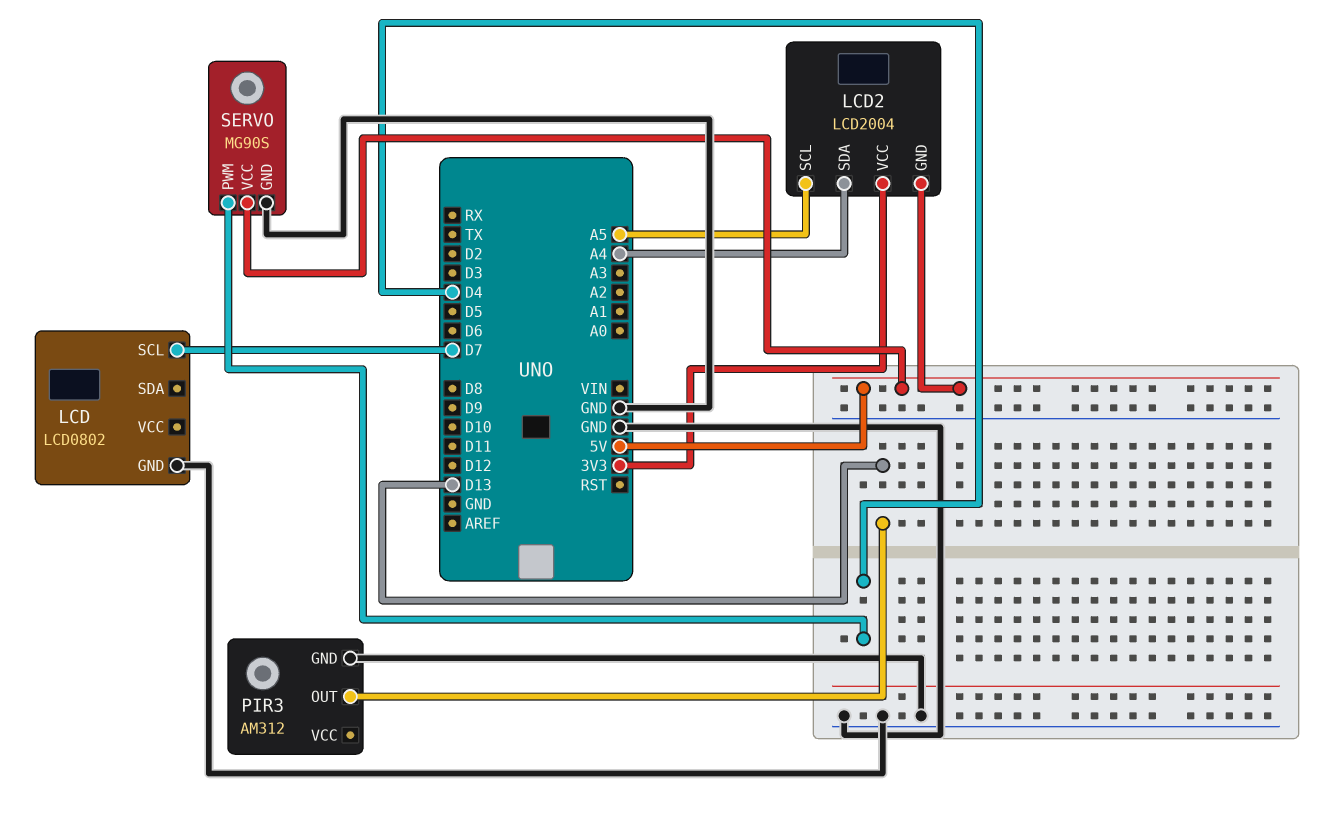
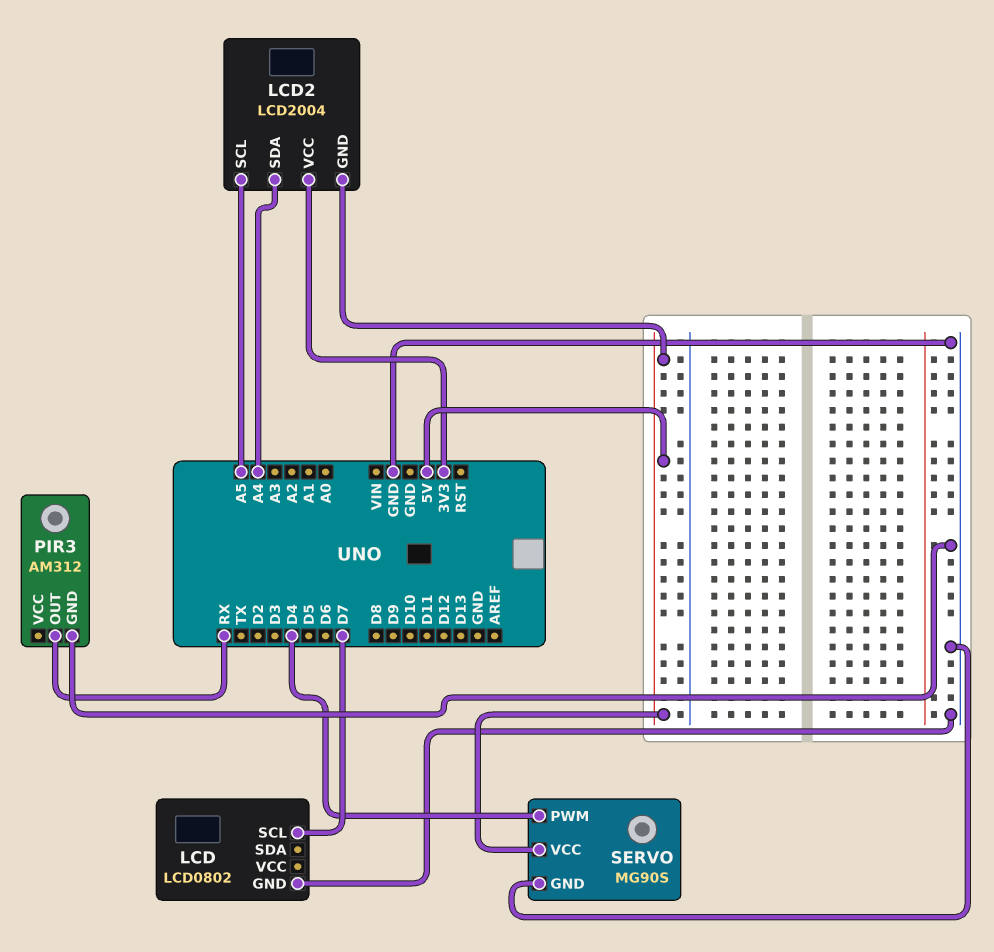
PIR3 pin OUT: D13 -> RX

